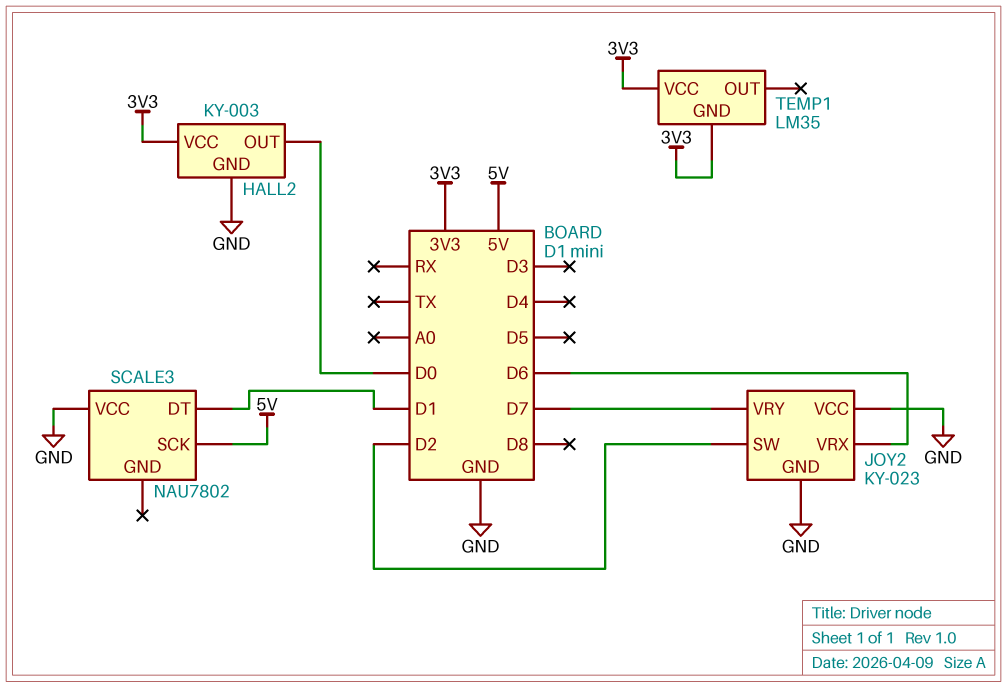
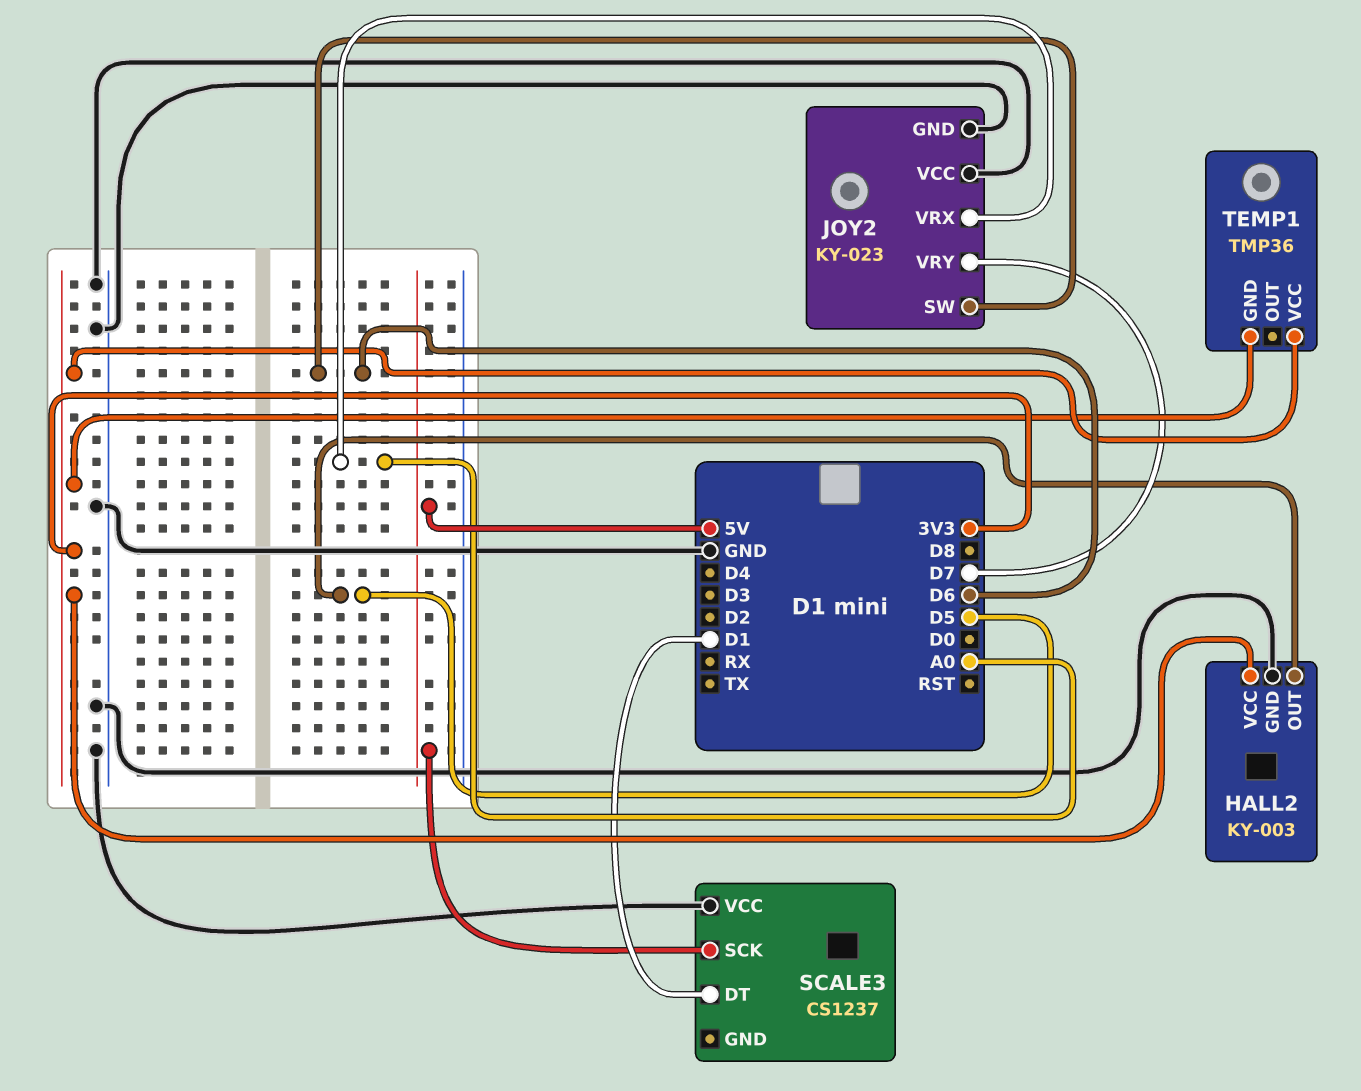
HALL2 pin OUT: D0 -> D5
JOY2 pin SW: D2 -> D6
JOY2 pin VRX: D6 -> A0
SCALE3: NAU7802 -> CS1237
TEMP1: LM35 -> TMP36

